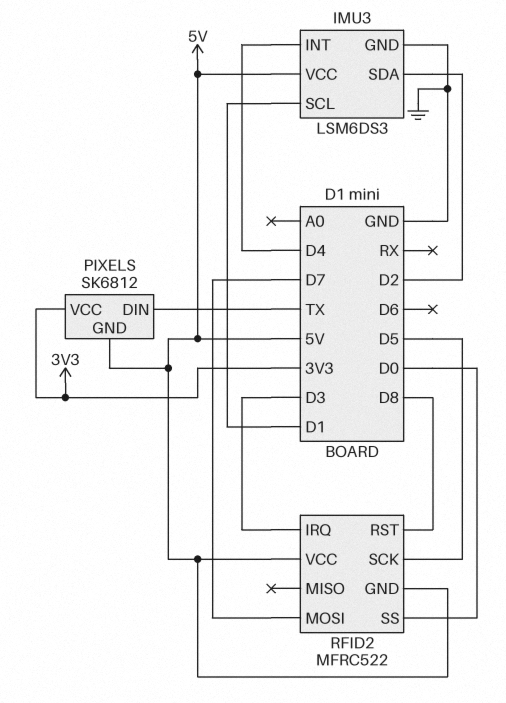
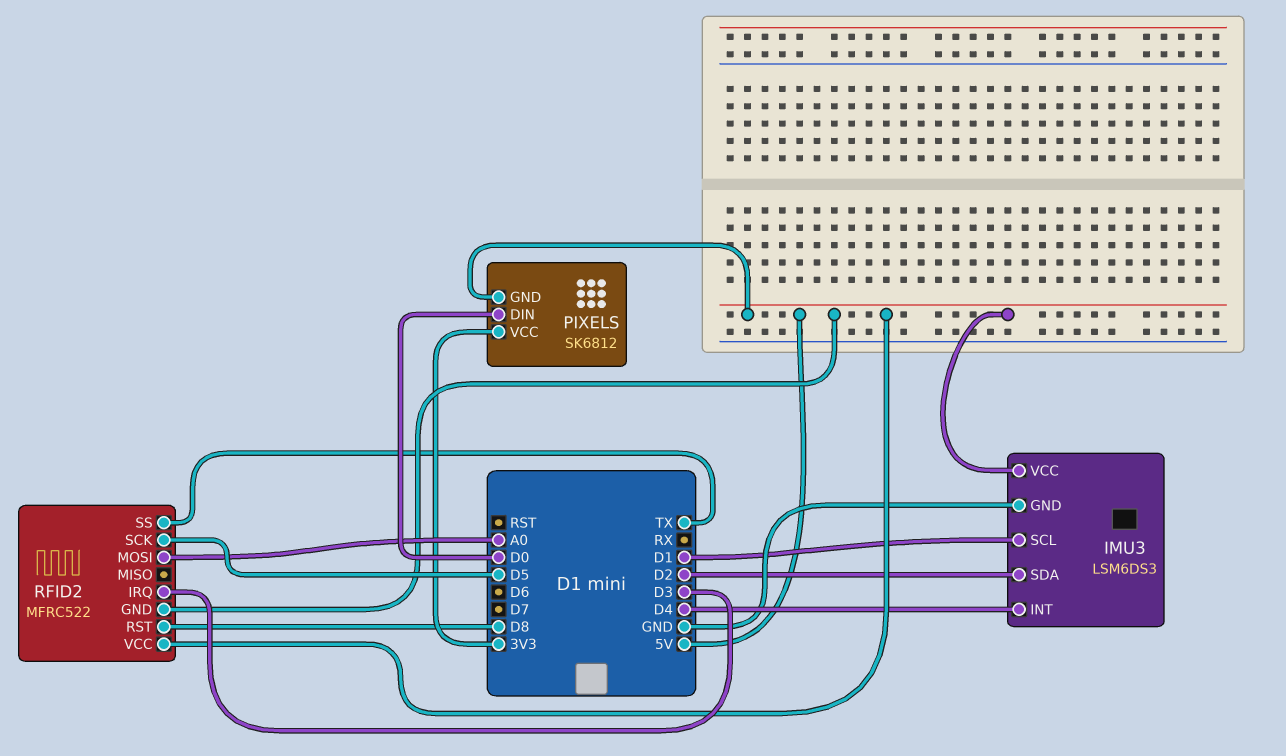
PIXELS pin DIN: TX -> D0
RFID2 pin MOSI: D7 -> A0
RFID2 pin SS: D0 -> TX

